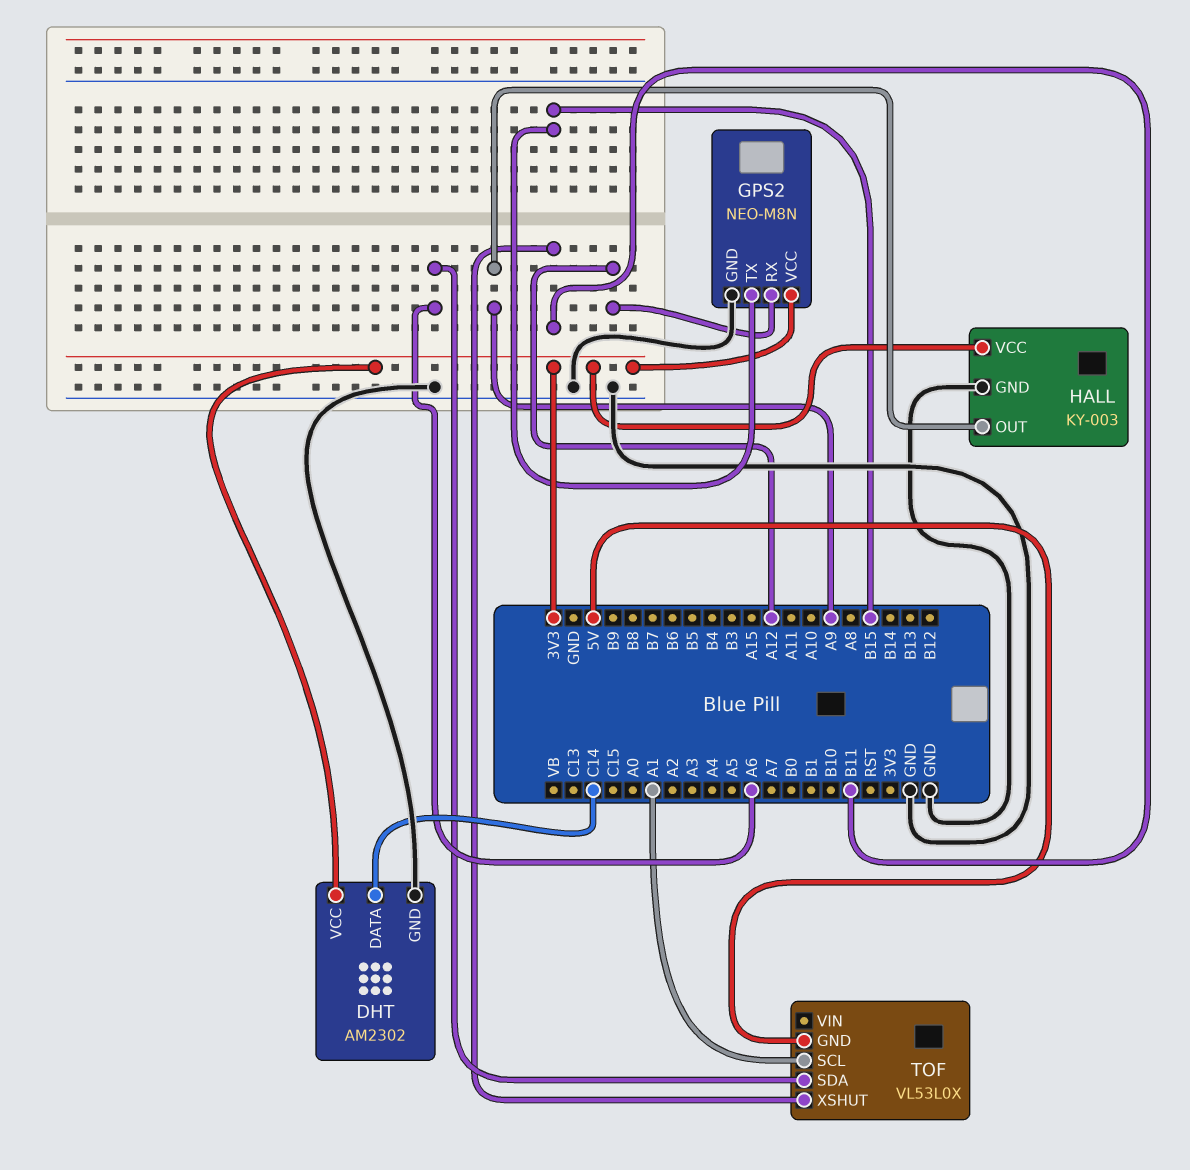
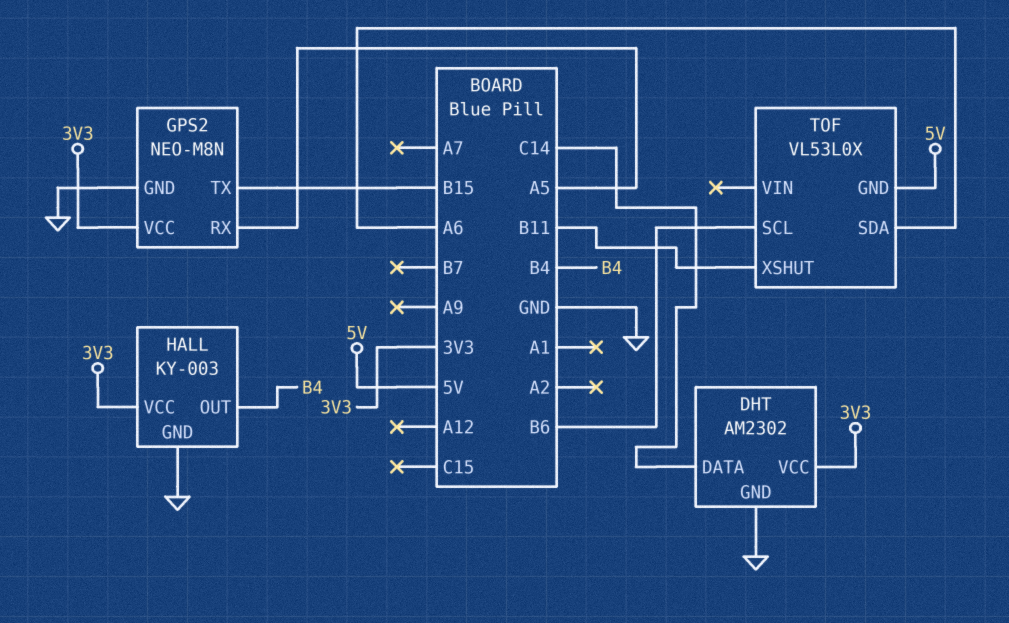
GPS2 pin RX: A12 -> A5
HALL pin OUT: A9 -> B4
TOF pin SCL: A1 -> B6

